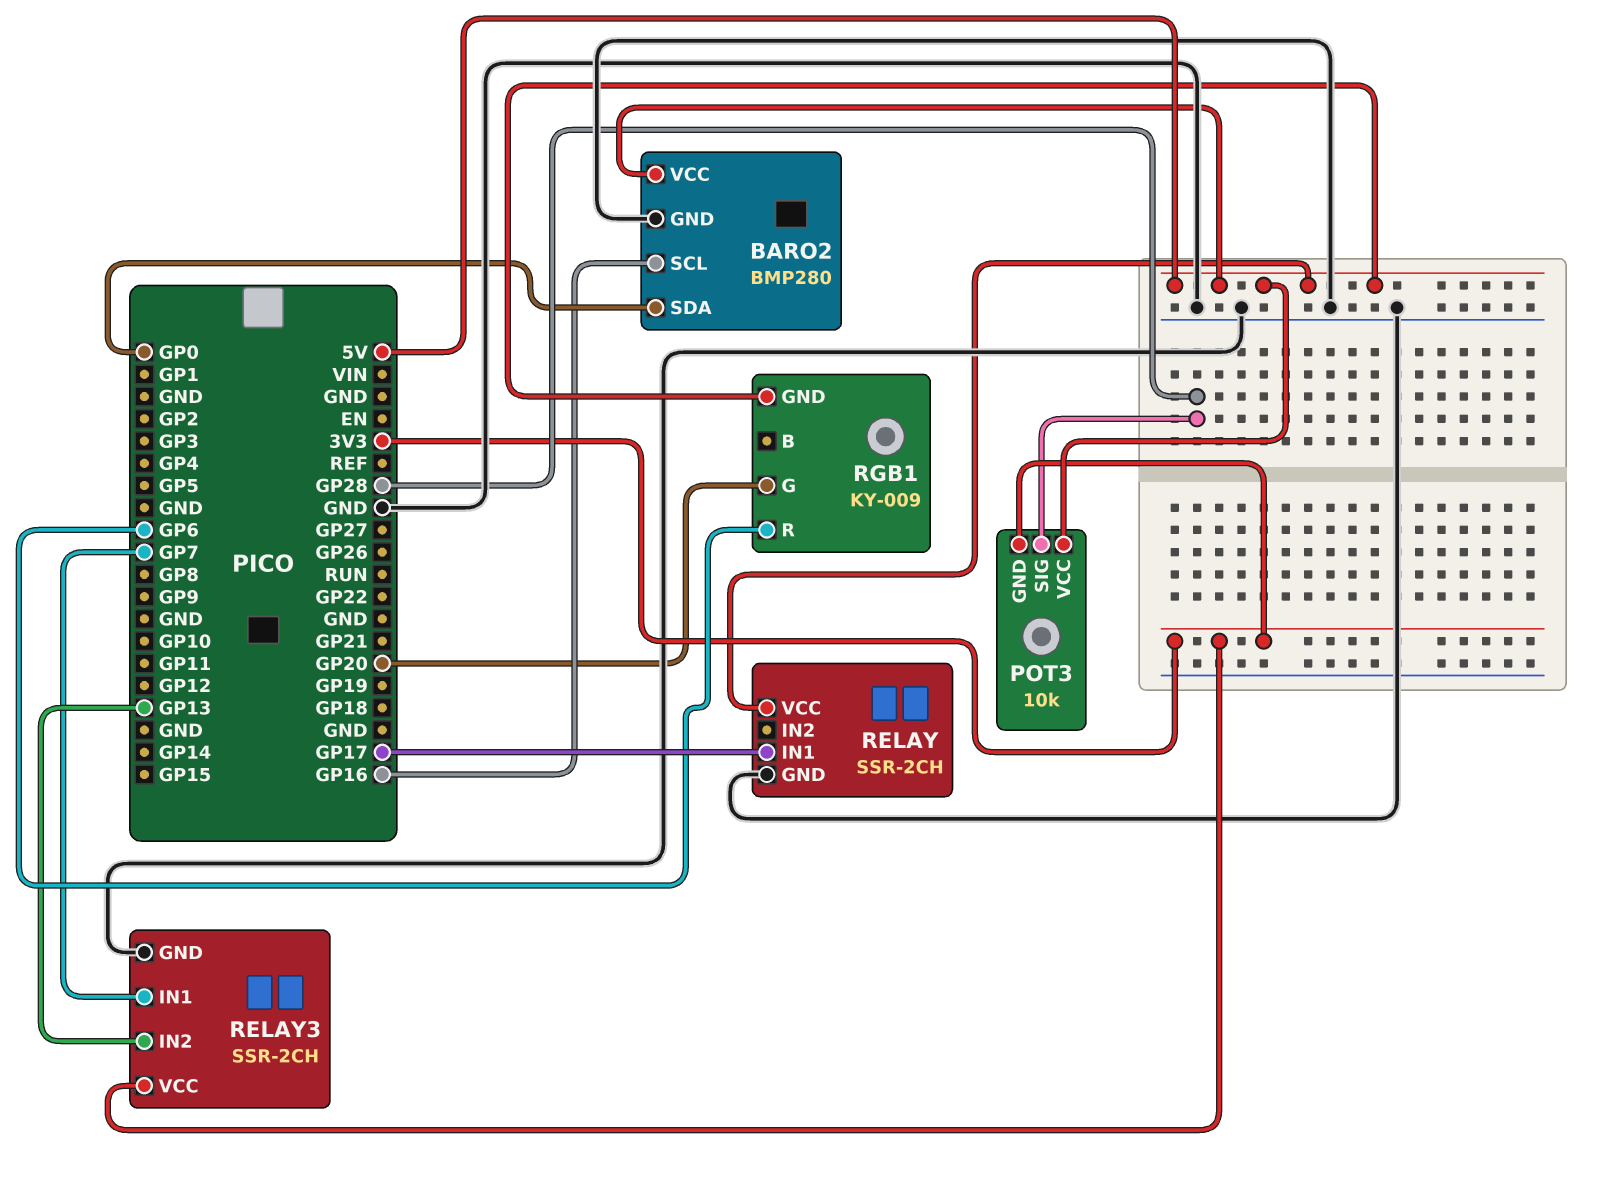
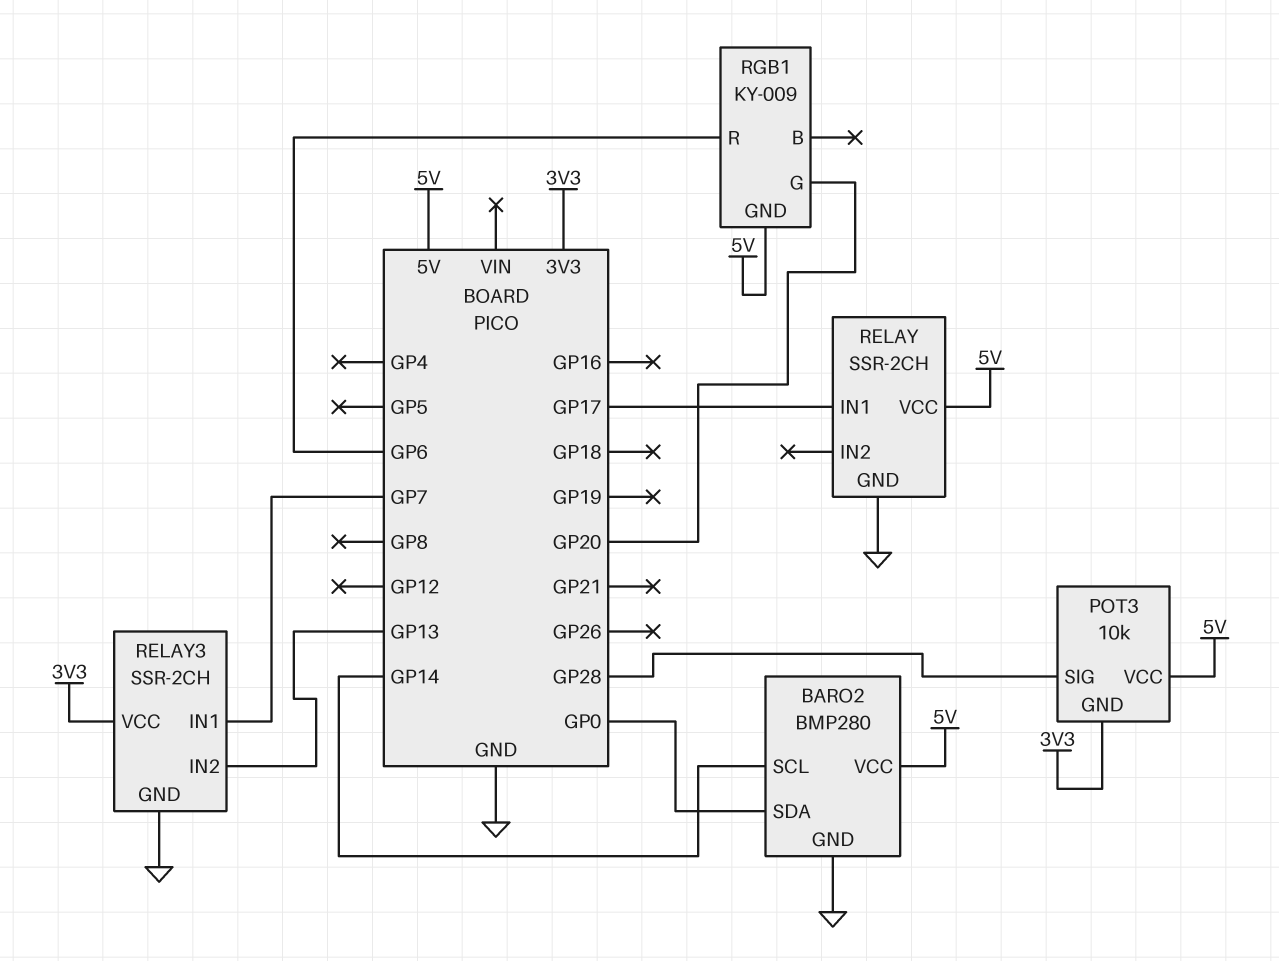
BARO2 pin SCL: GP16 -> GP14

